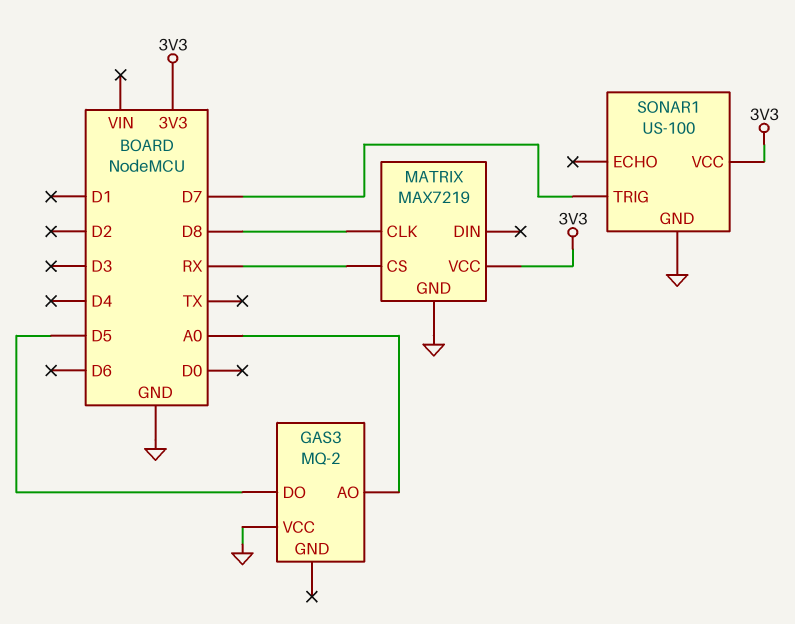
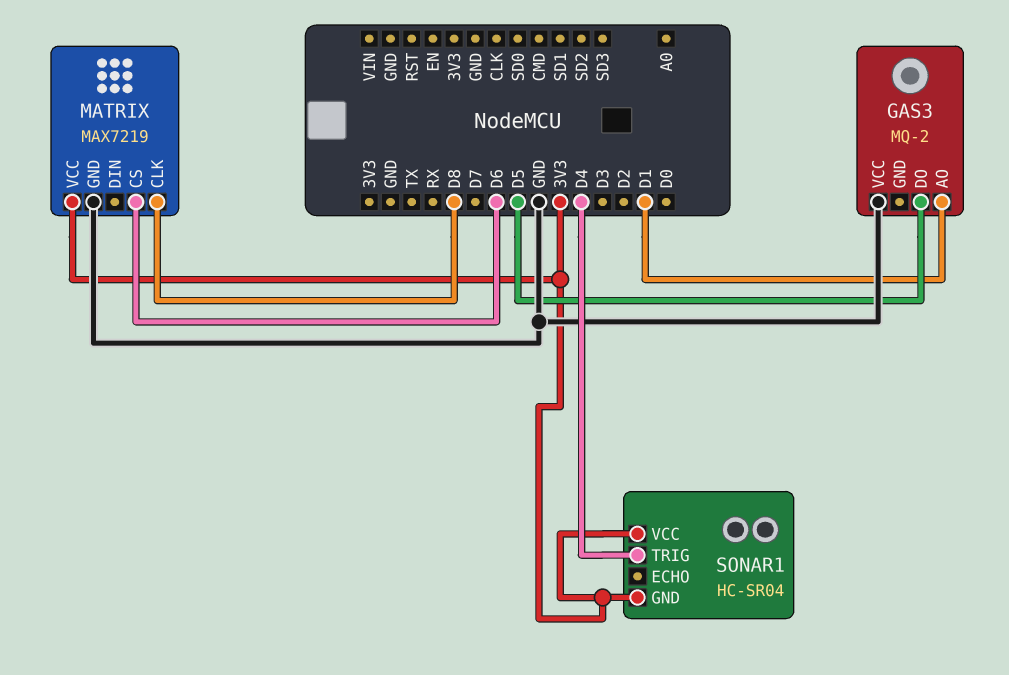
GAS3 pin AO: A0 -> D1
MATRIX pin CS: RX -> D6
SONAR1: US-100 -> HC-SR04
SONAR1 pin GND: GND -> 3V3
SONAR1 pin TRIG: D7 -> D4

